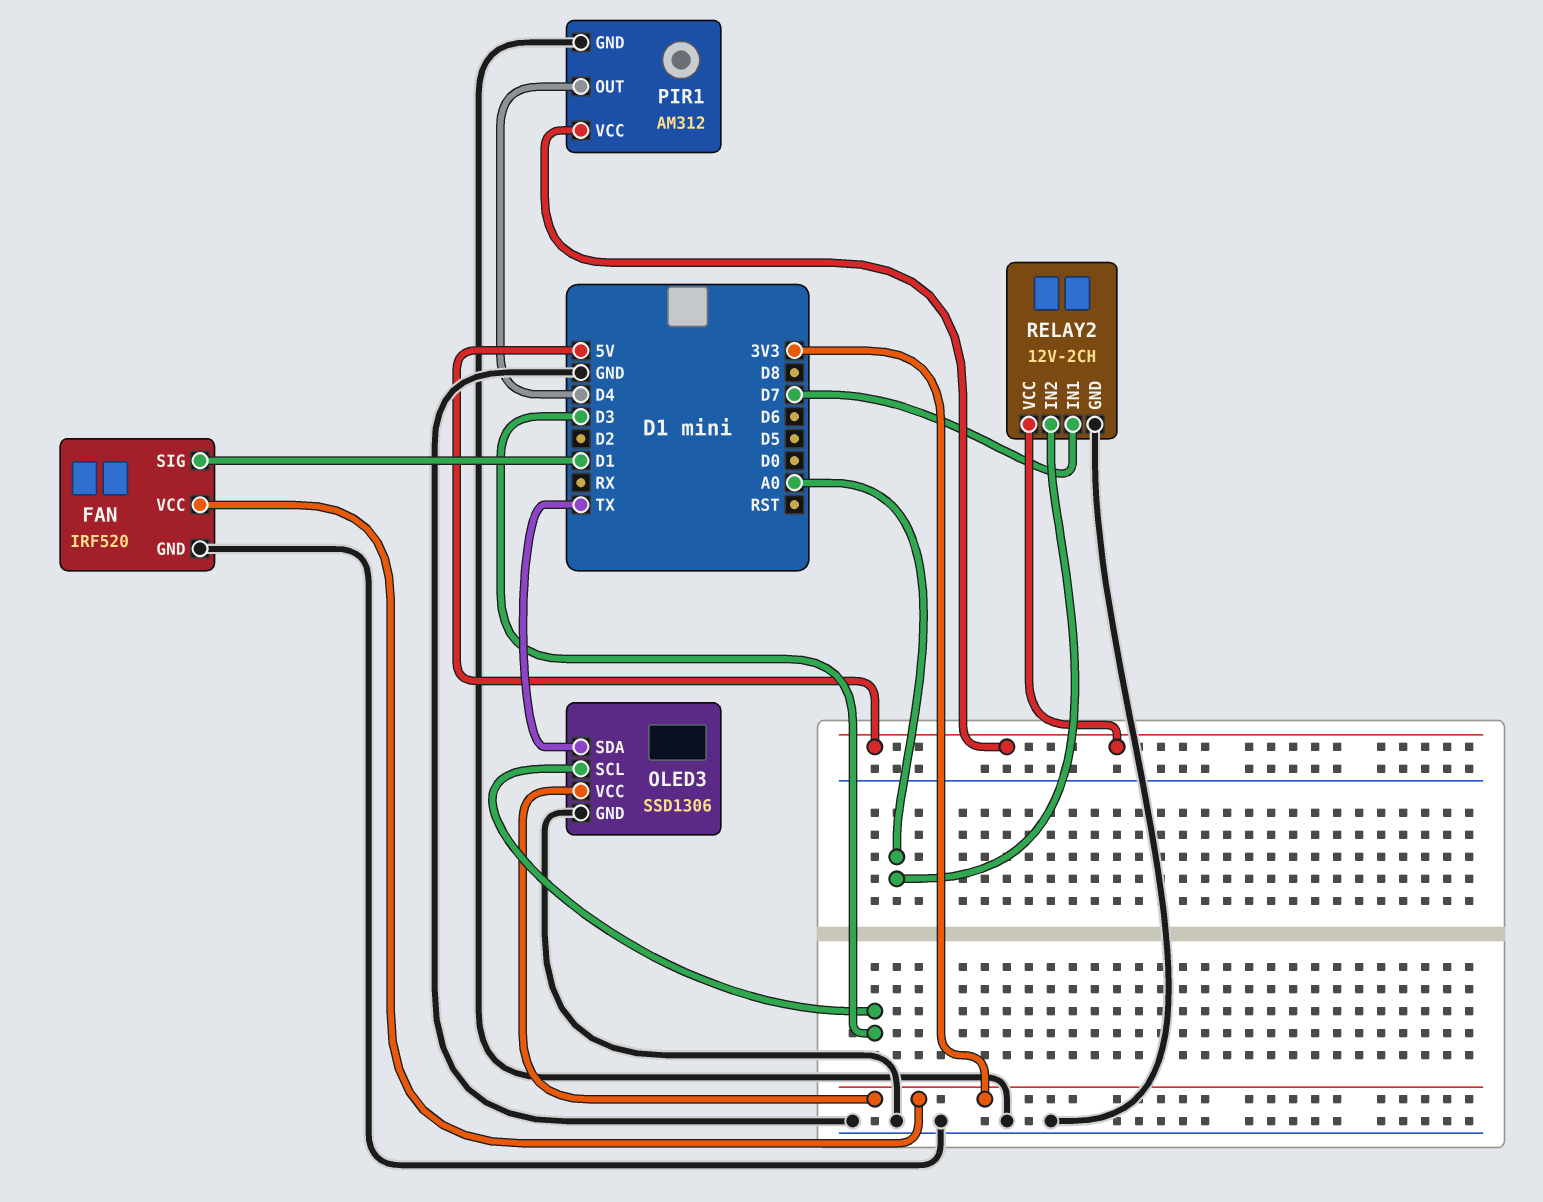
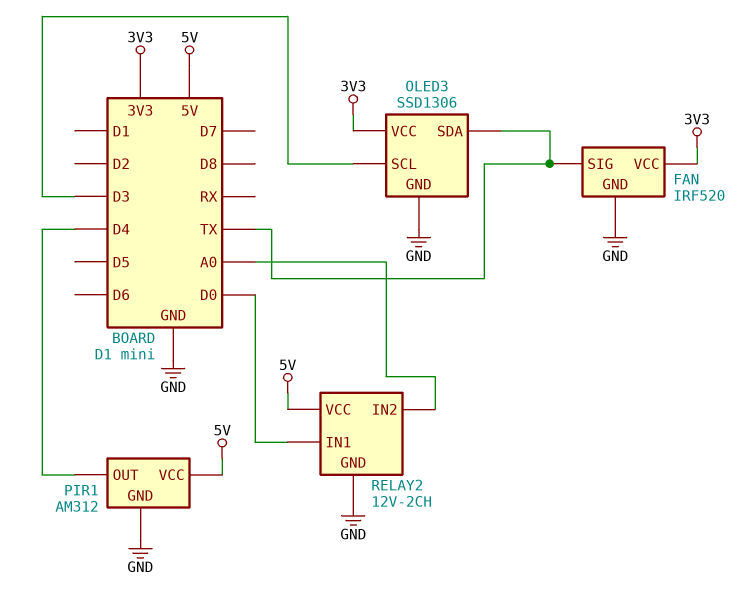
FAN pin SIG: D1 -> TX
RELAY2 pin IN1: D7 -> D0

